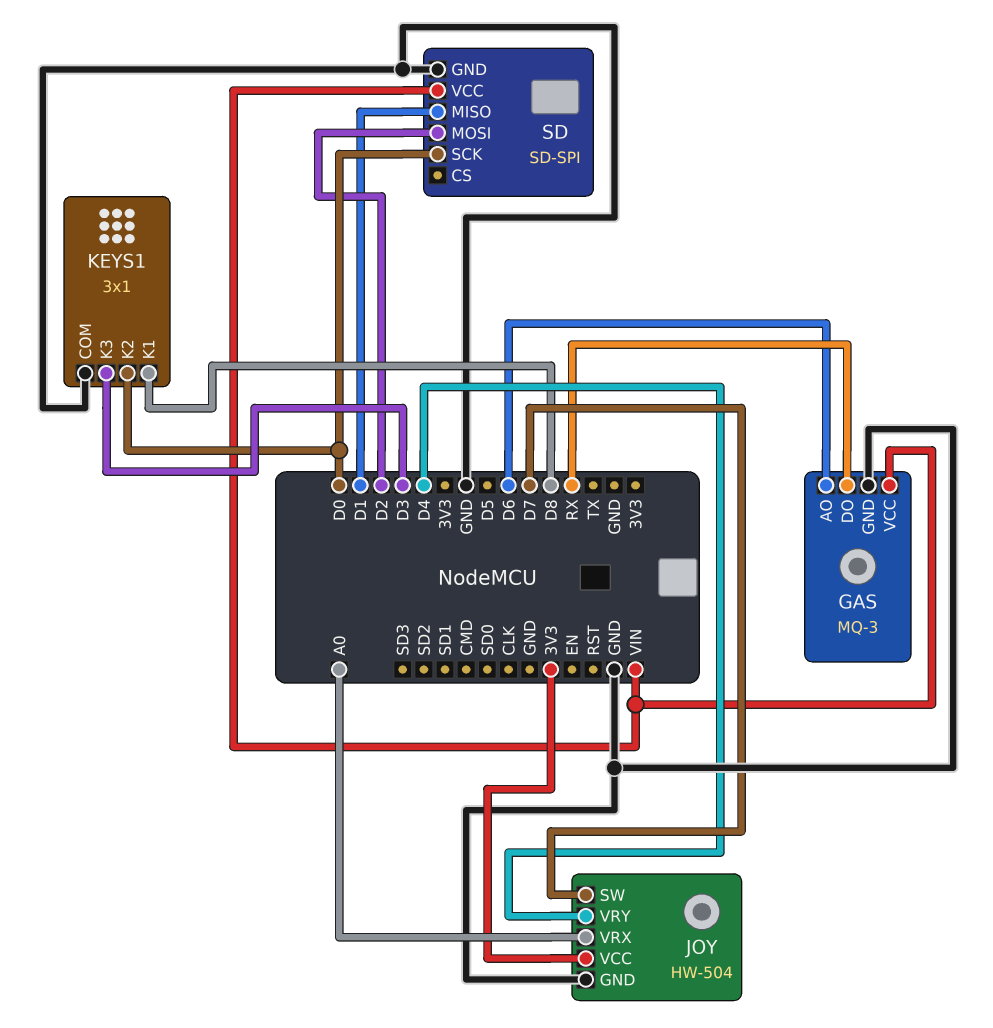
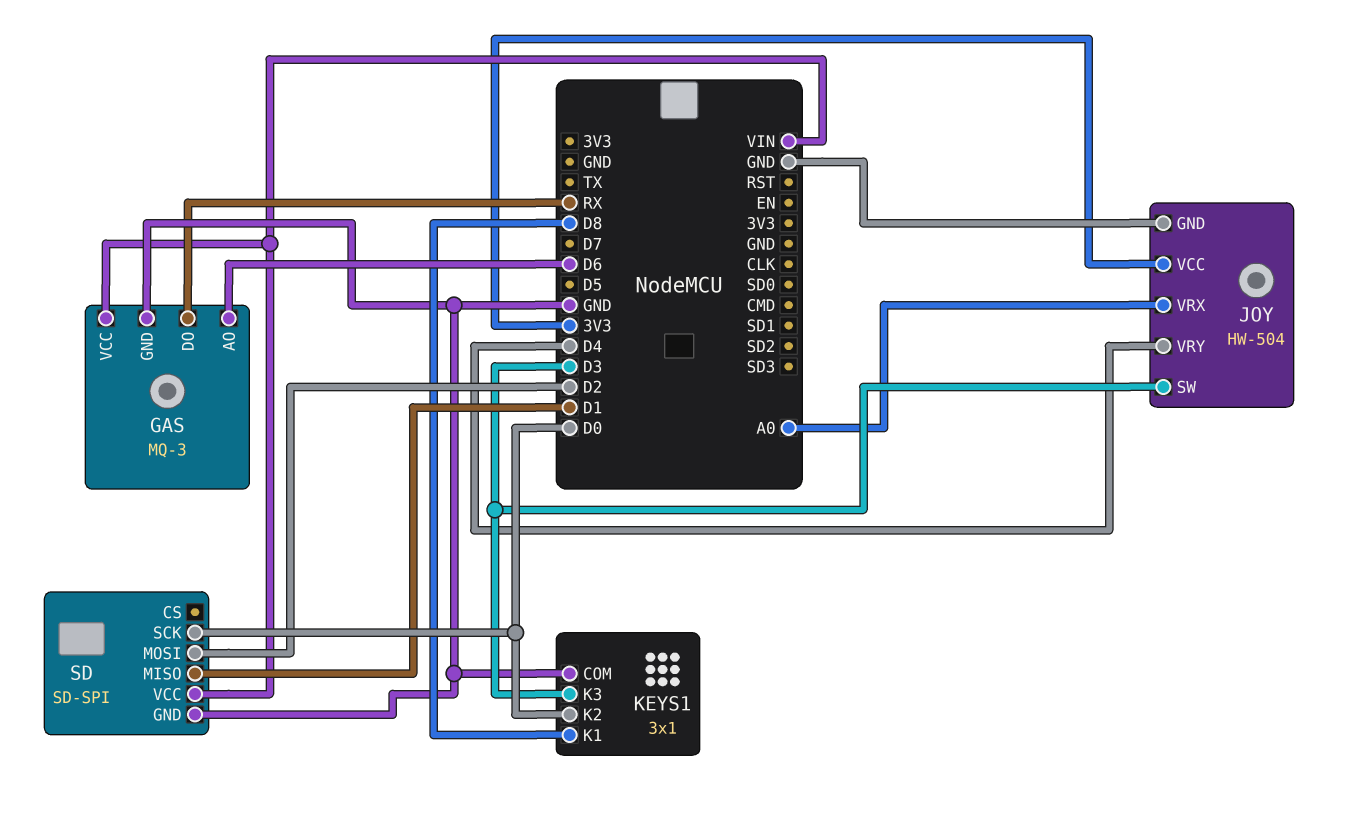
JOY pin SW: D7 -> D3

